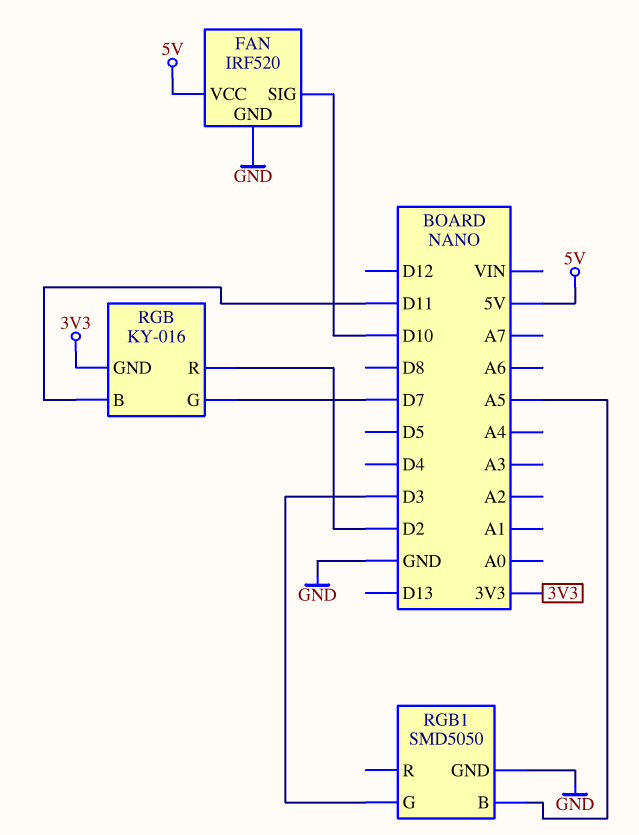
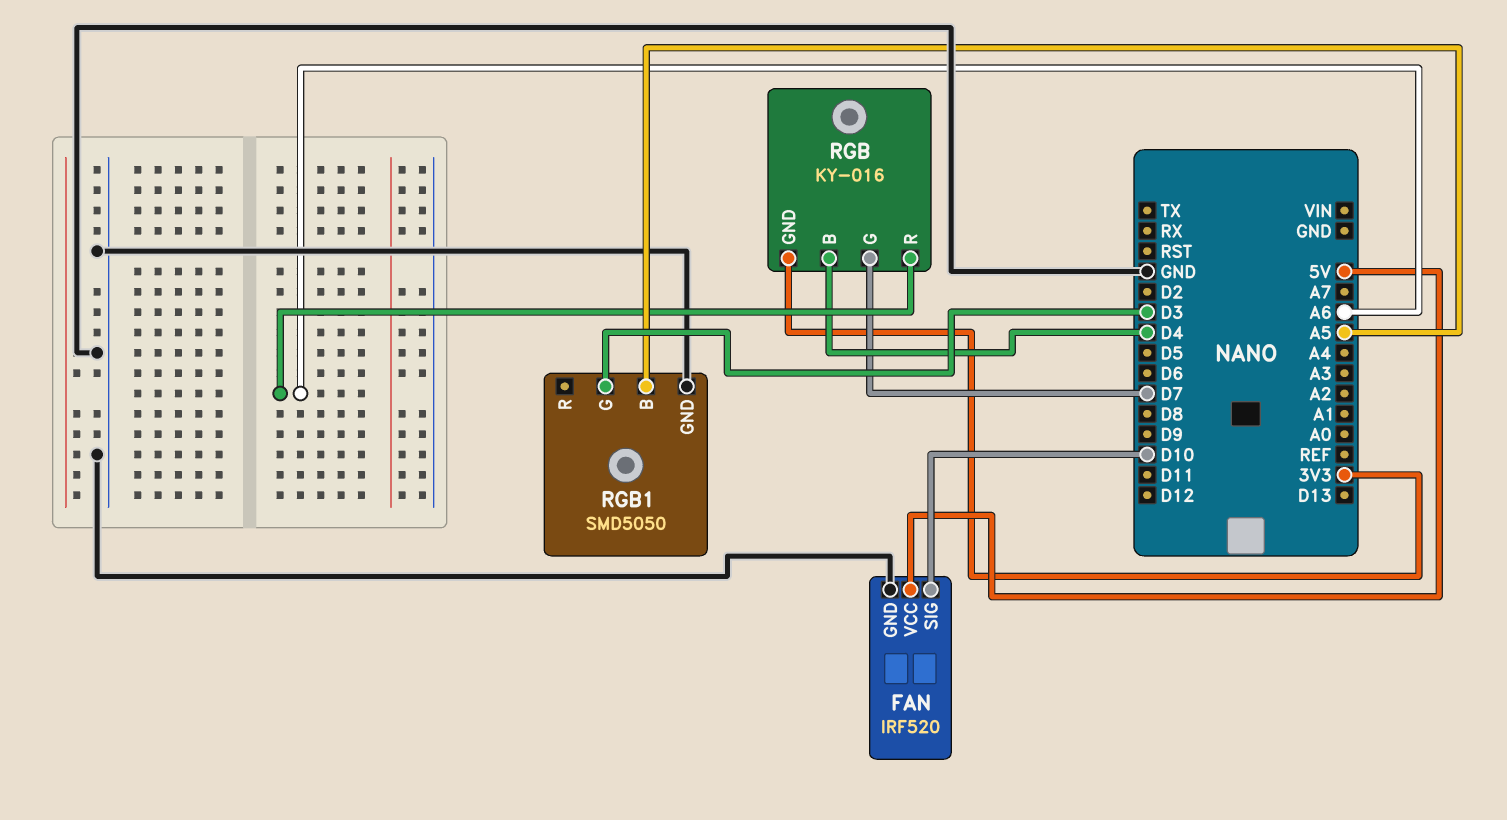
RGB pin B: D11 -> D4
RGB pin R: D2 -> A6

